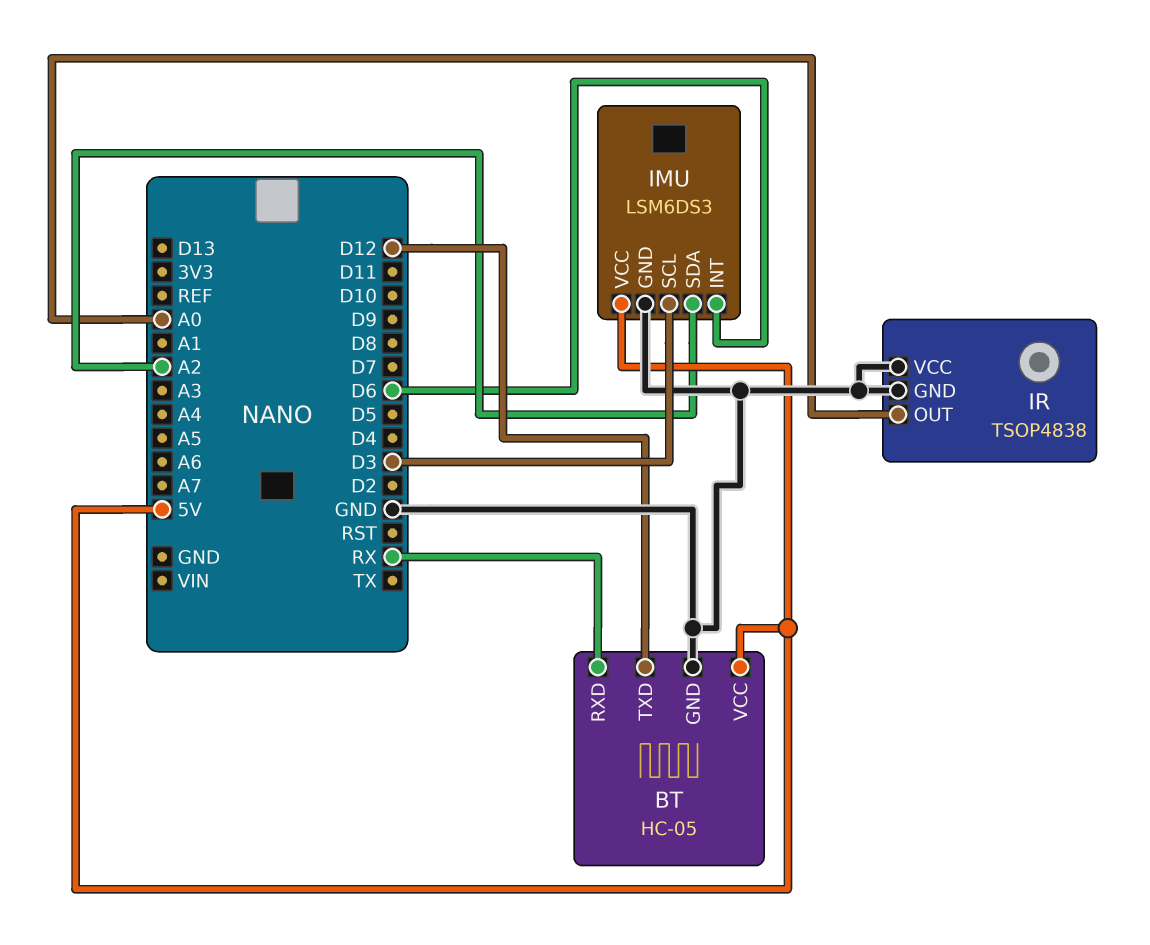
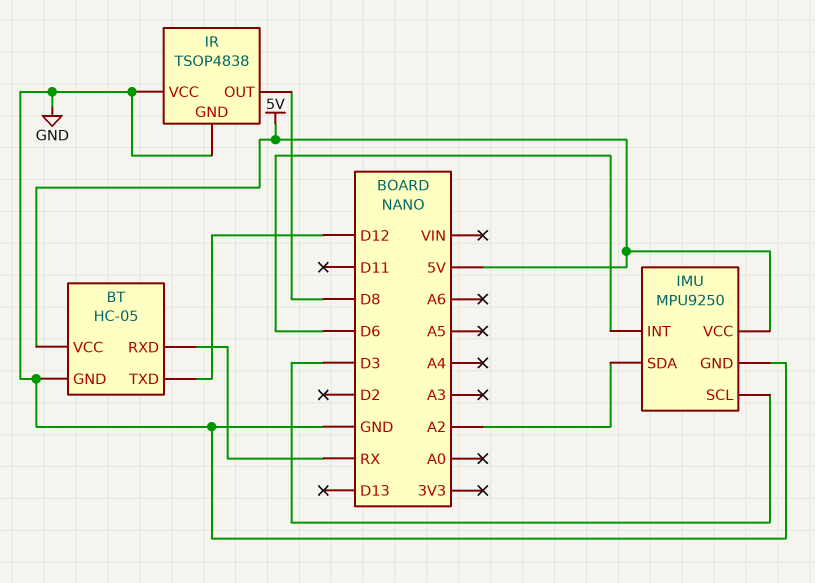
IMU: LSM6DS3 -> MPU9250
IR pin OUT: A0 -> D8

